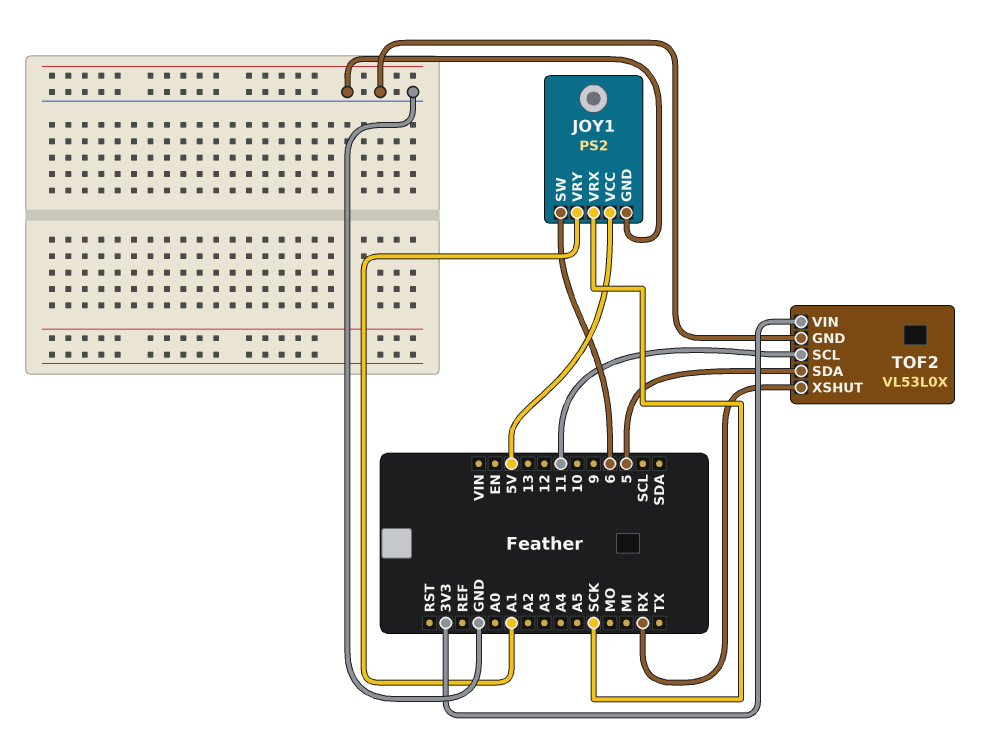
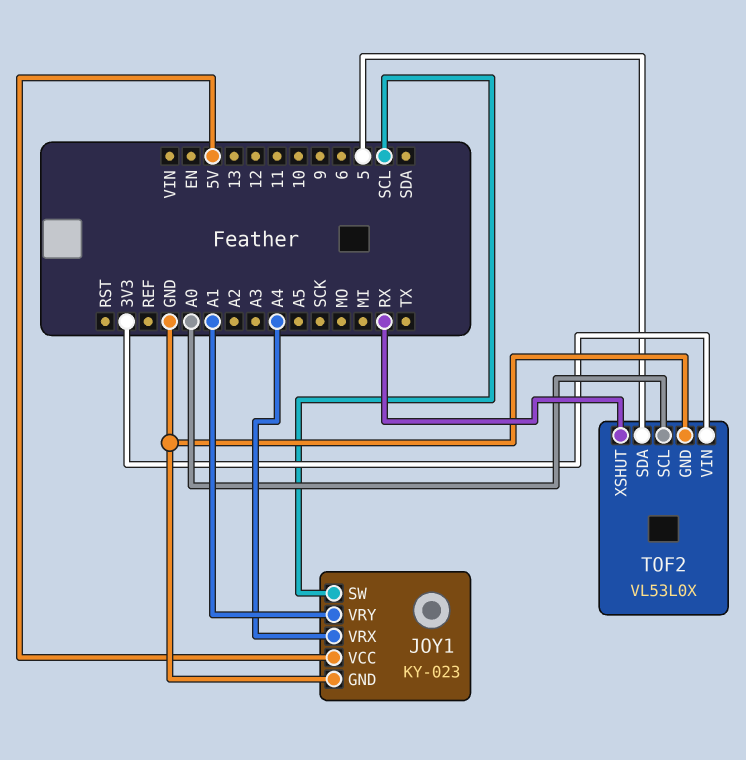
JOY1: PS2 -> KY-023
JOY1 pin SW: 6 -> SCL
JOY1 pin VRX: SCK -> A4
TOF2 pin SCL: 11 -> A0

